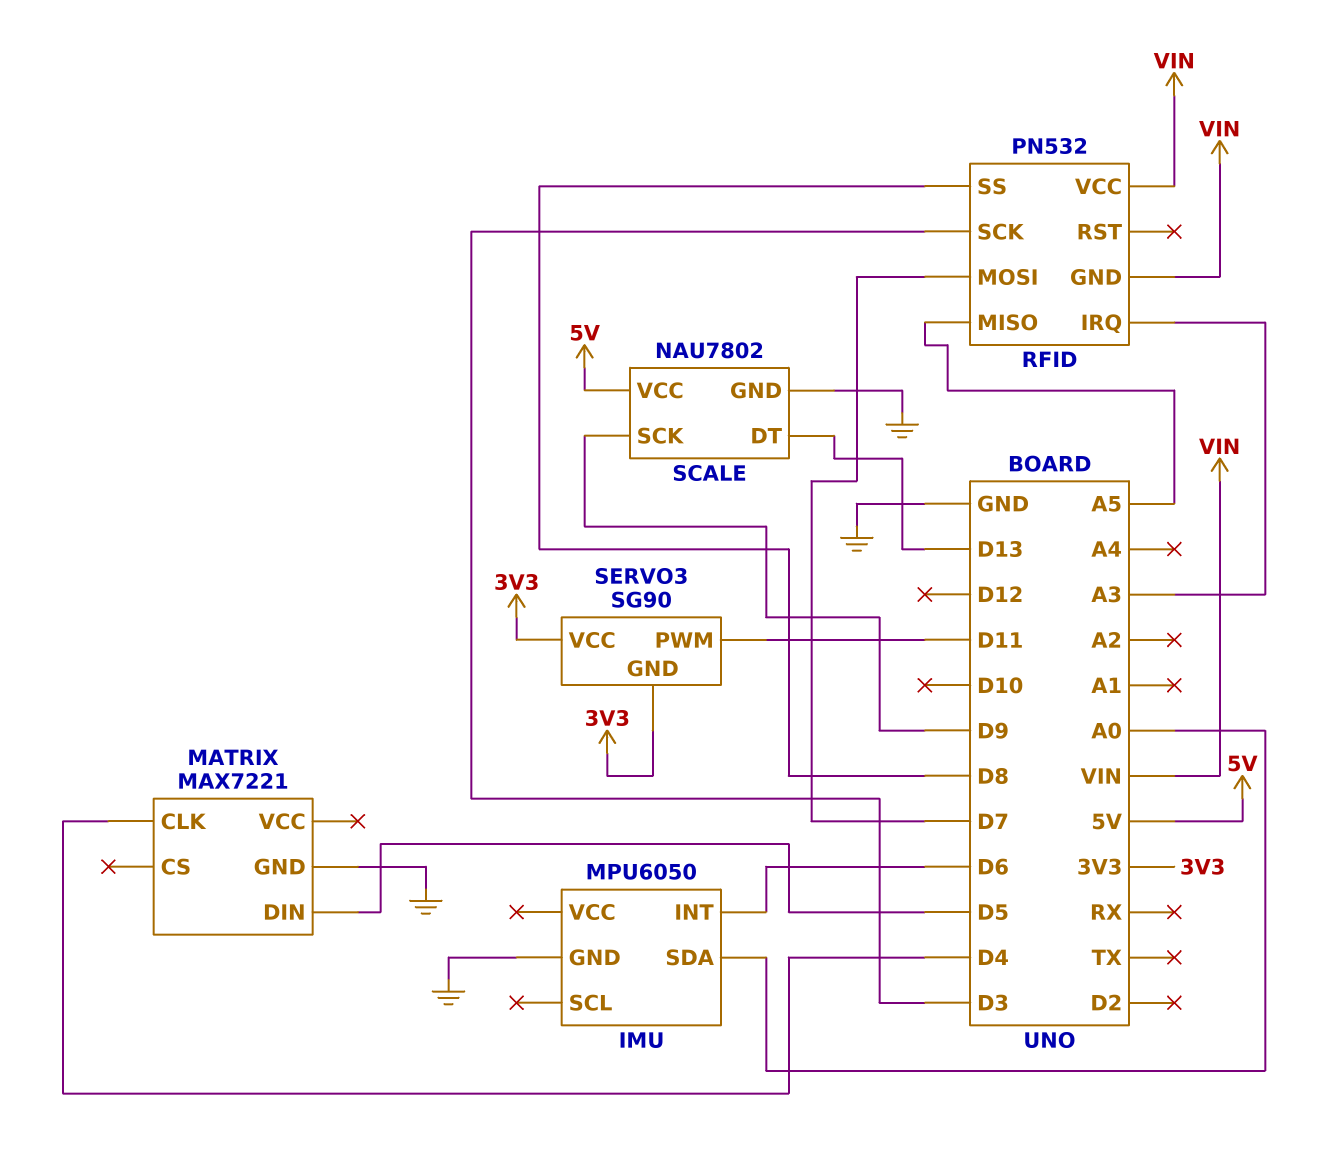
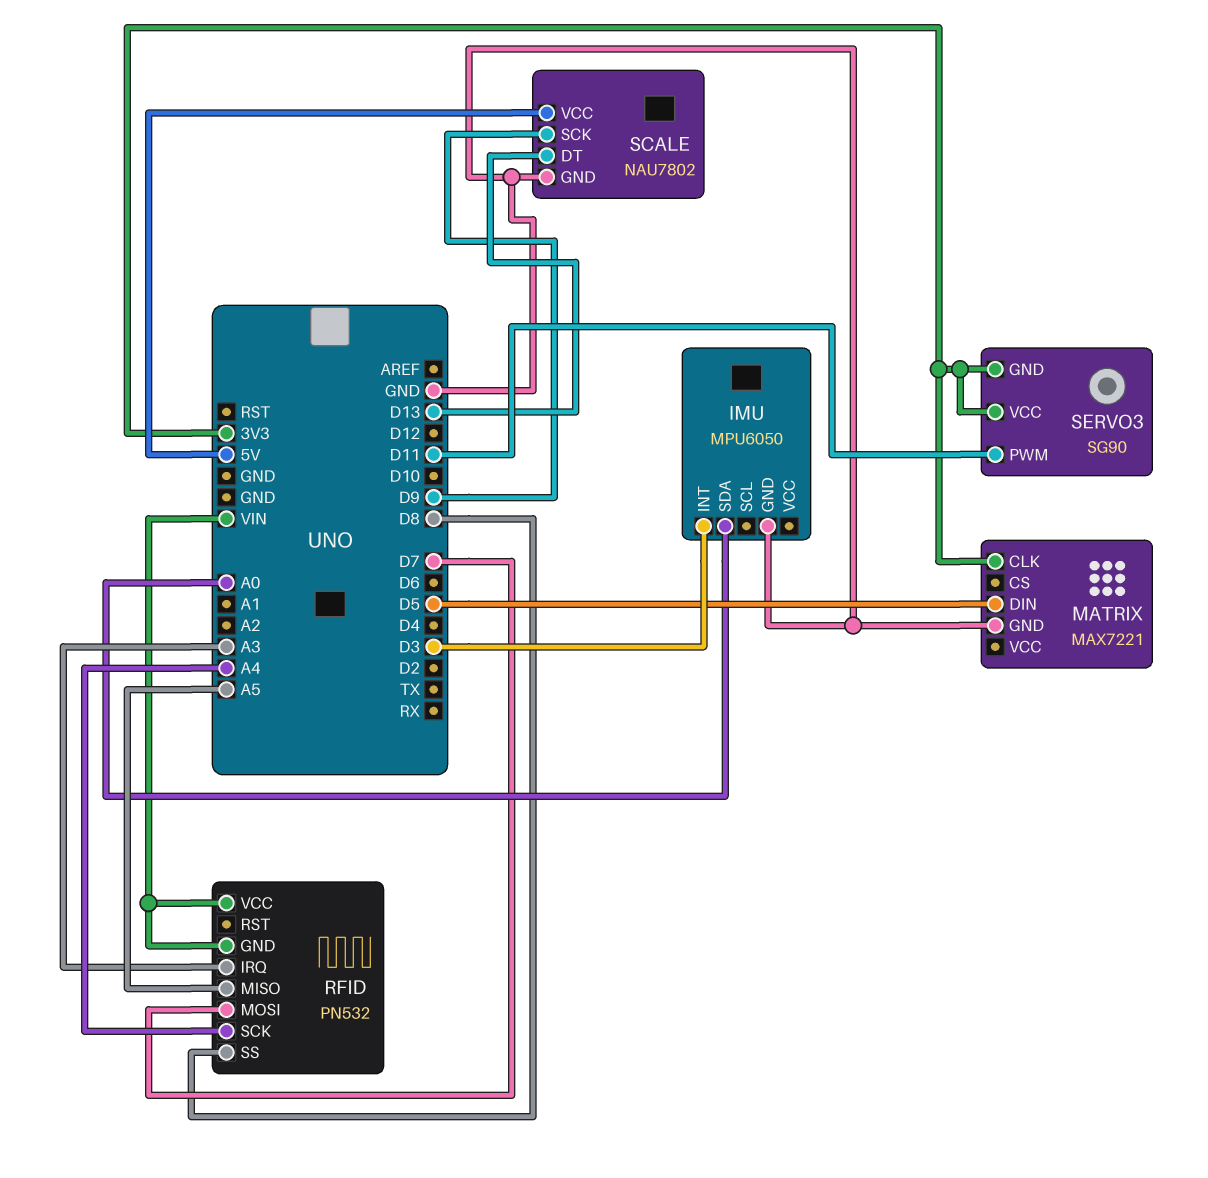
IMU pin INT: D6 -> D3
MATRIX pin CLK: D4 -> 3V3
RFID pin SCK: D3 -> A4

